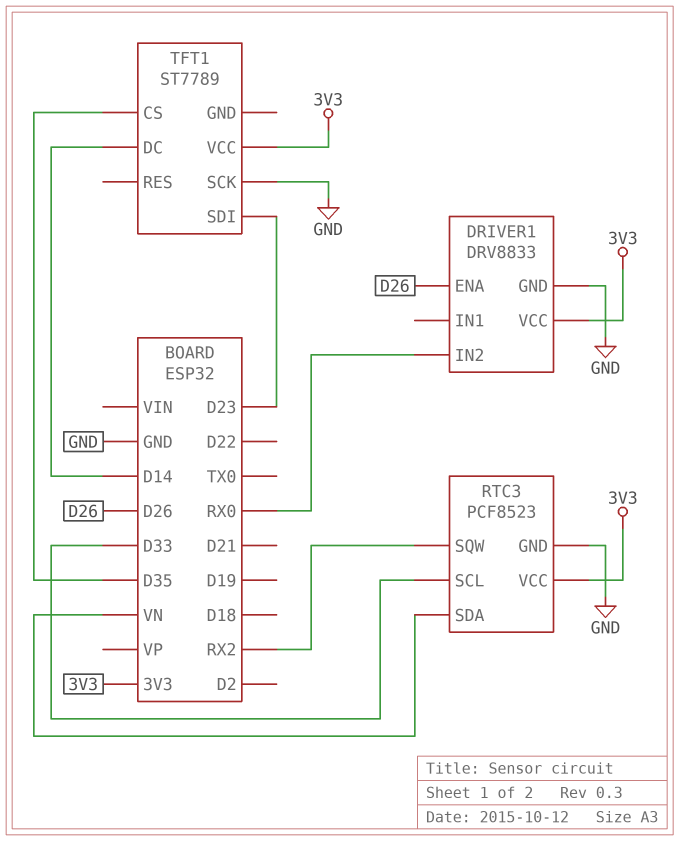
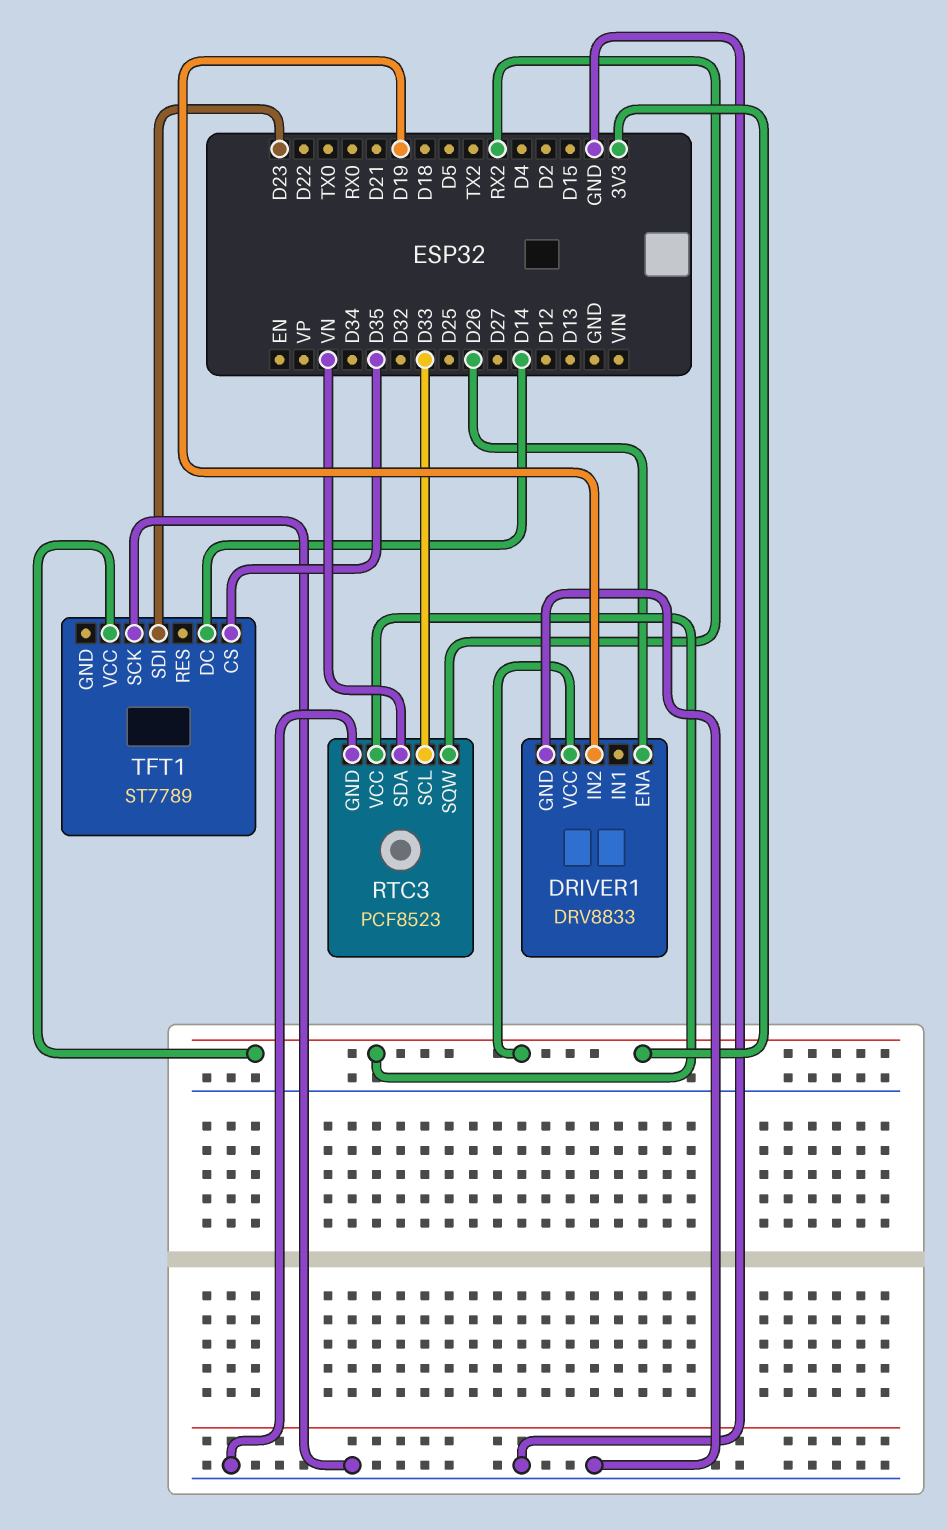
DRIVER1 pin IN2: RX0 -> D19

